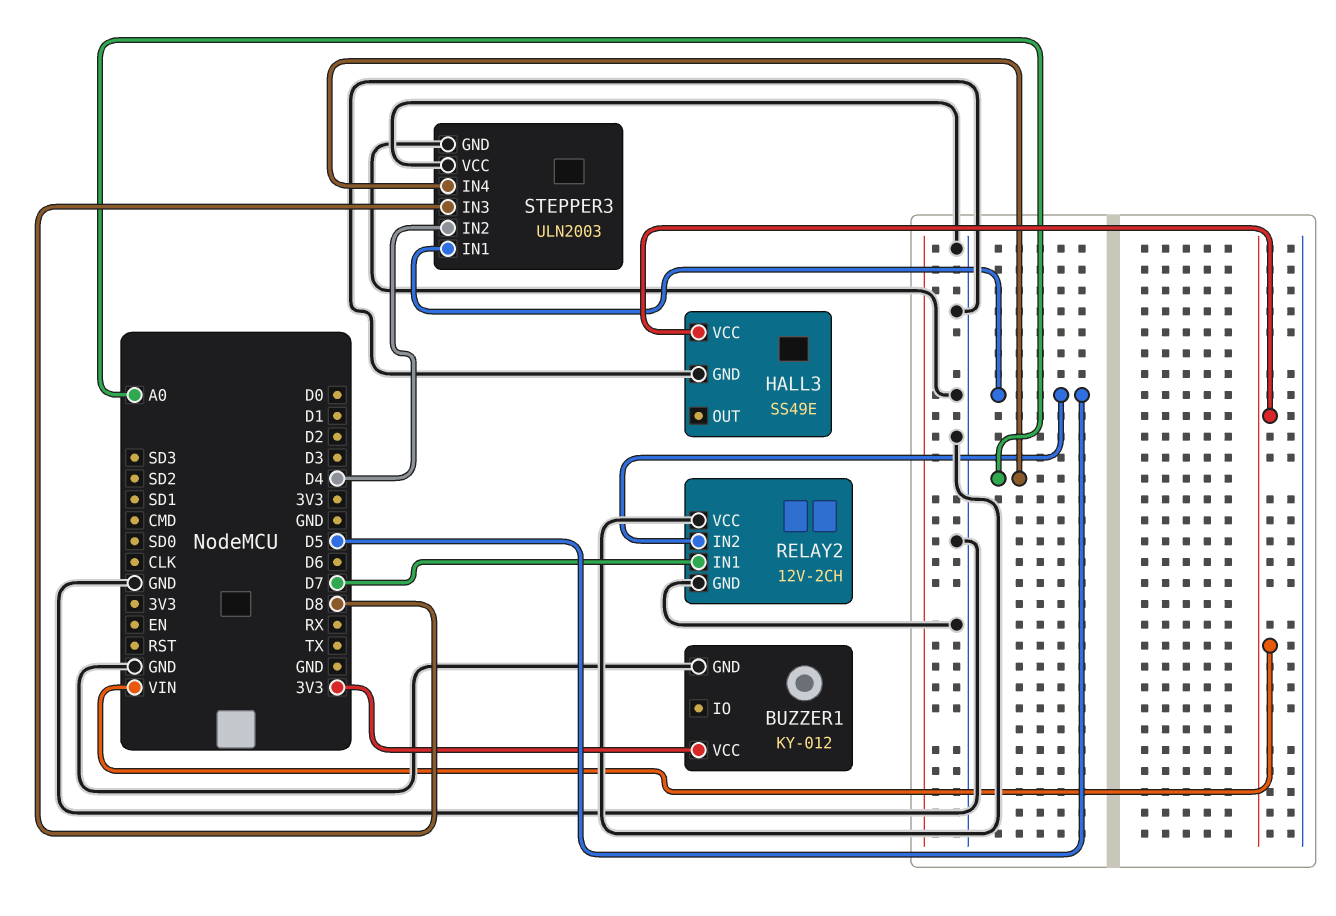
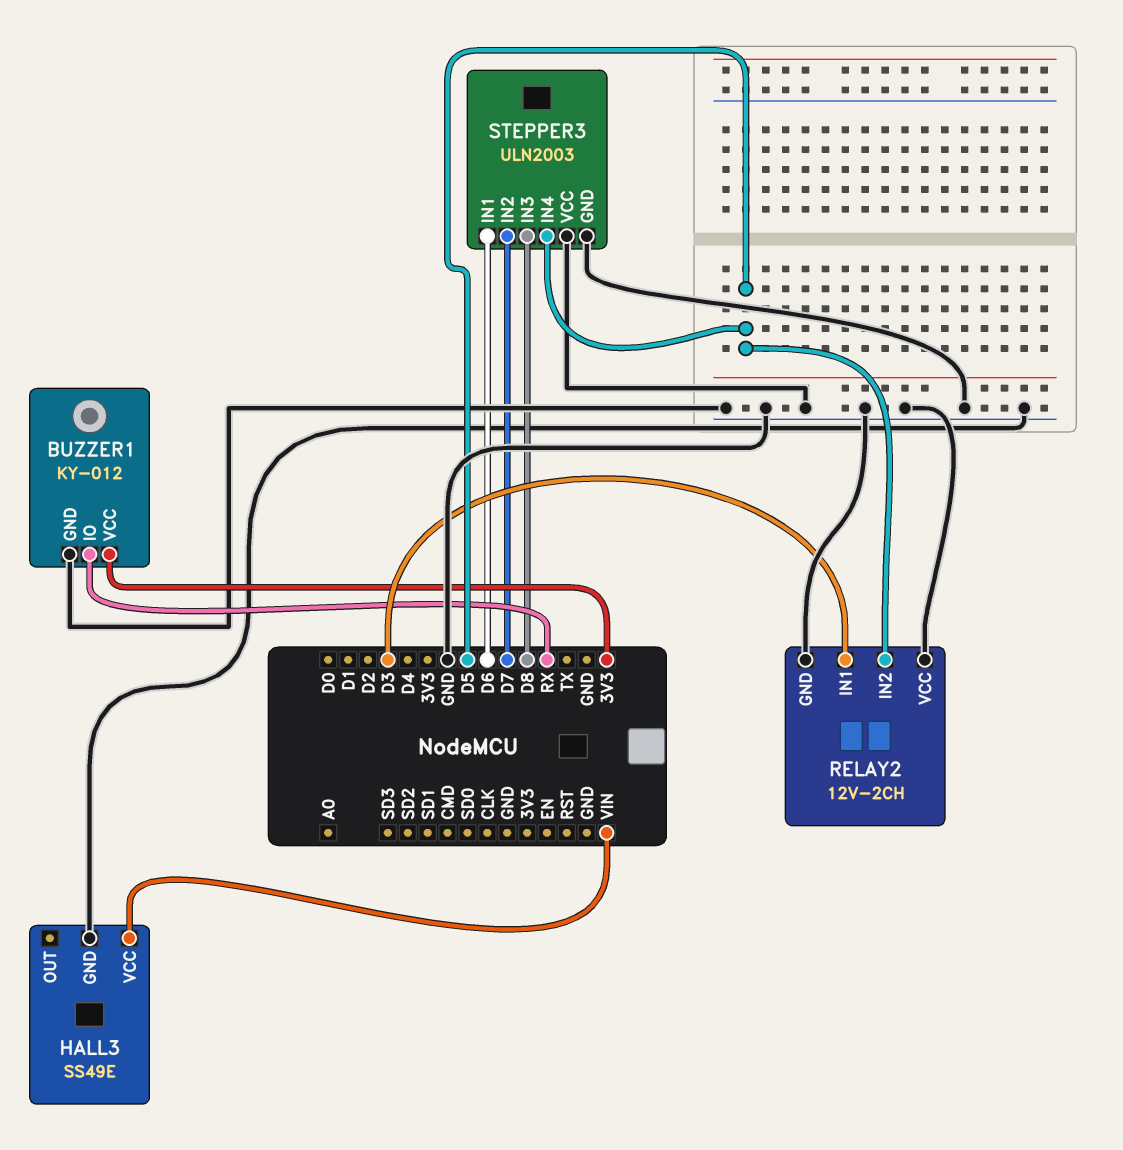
BUZZER1 pin IO: none -> RX
RELAY2 pin IN1: D7 -> D3
STEPPER3 pin IN1: D5 -> D6
STEPPER3 pin IN2: D4 -> D7
STEPPER3 pin IN4: A0 -> D5

